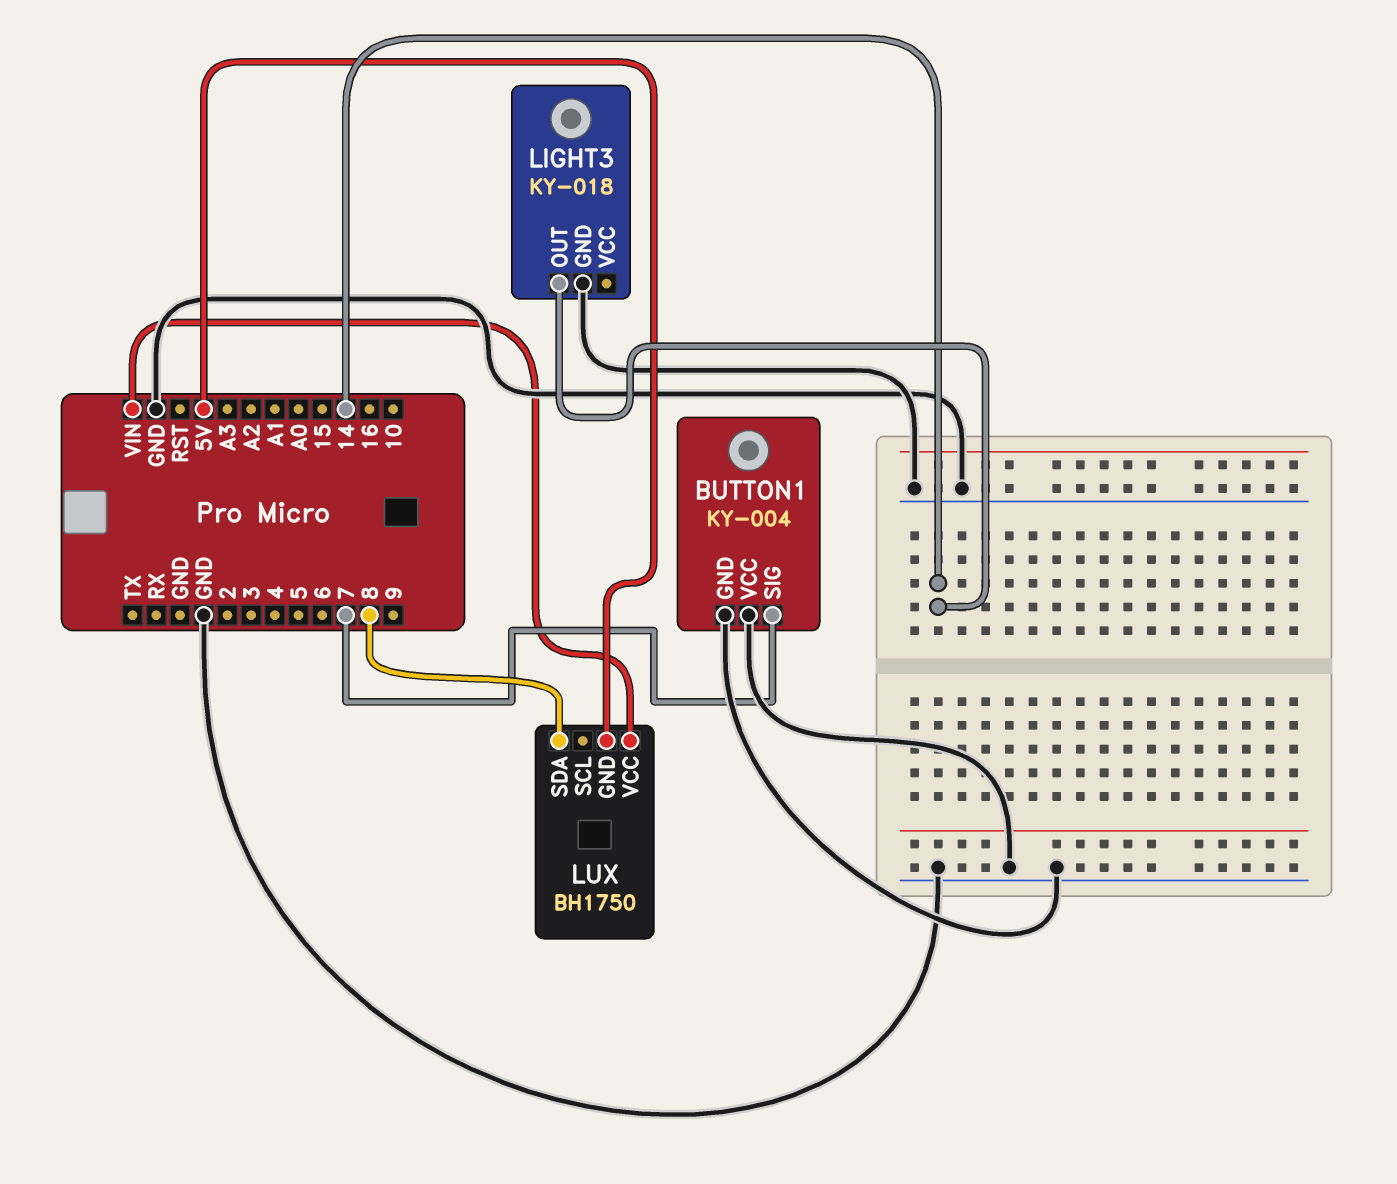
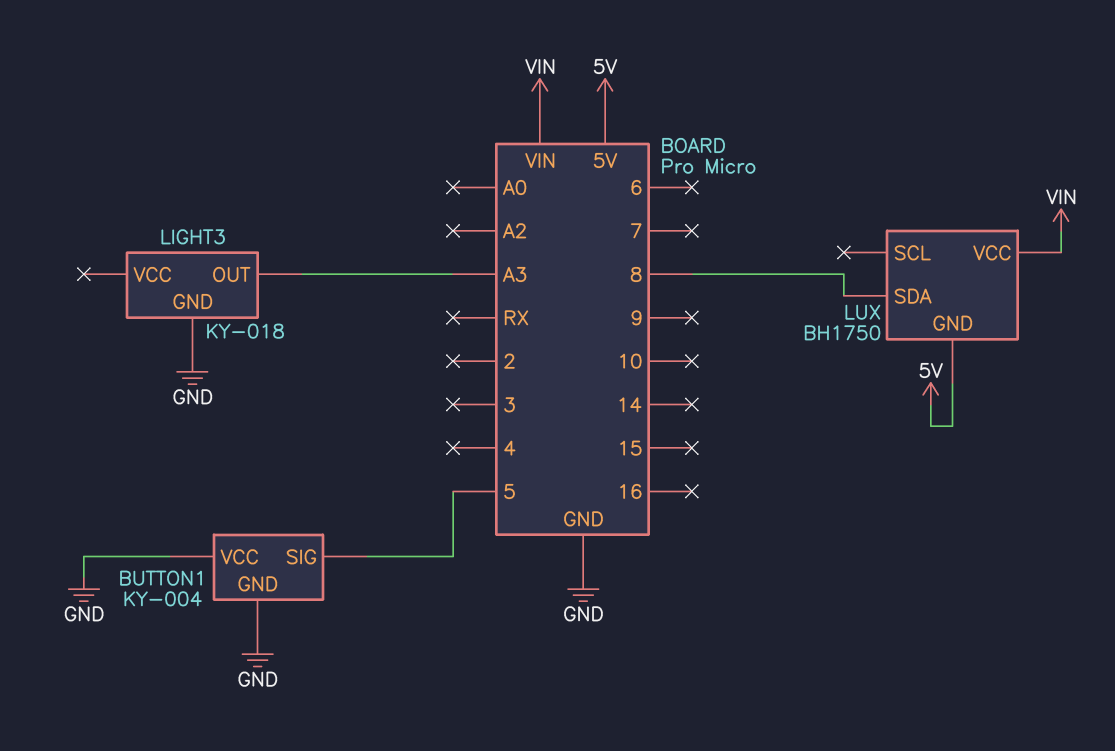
BUTTON1 pin SIG: 7 -> 5
LIGHT3 pin OUT: 14 -> A3

